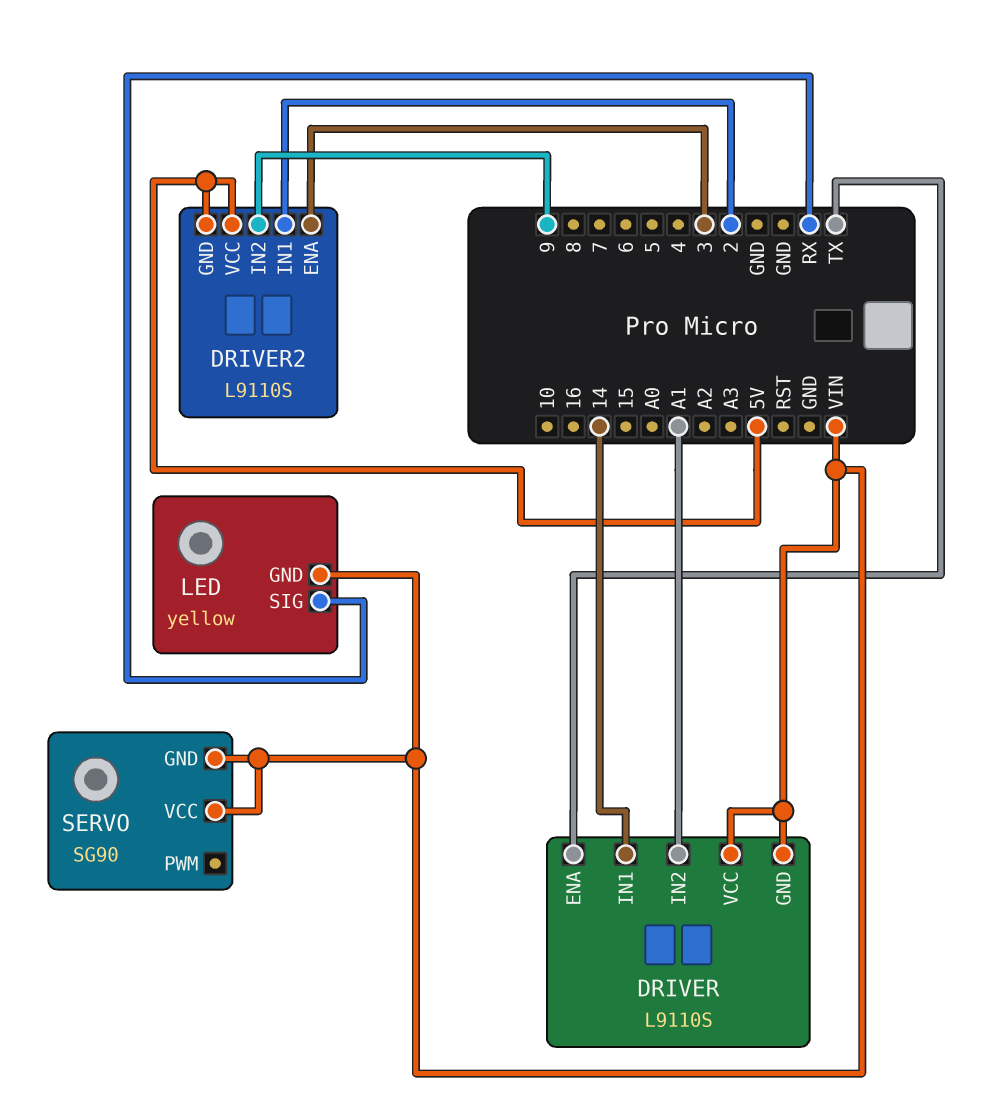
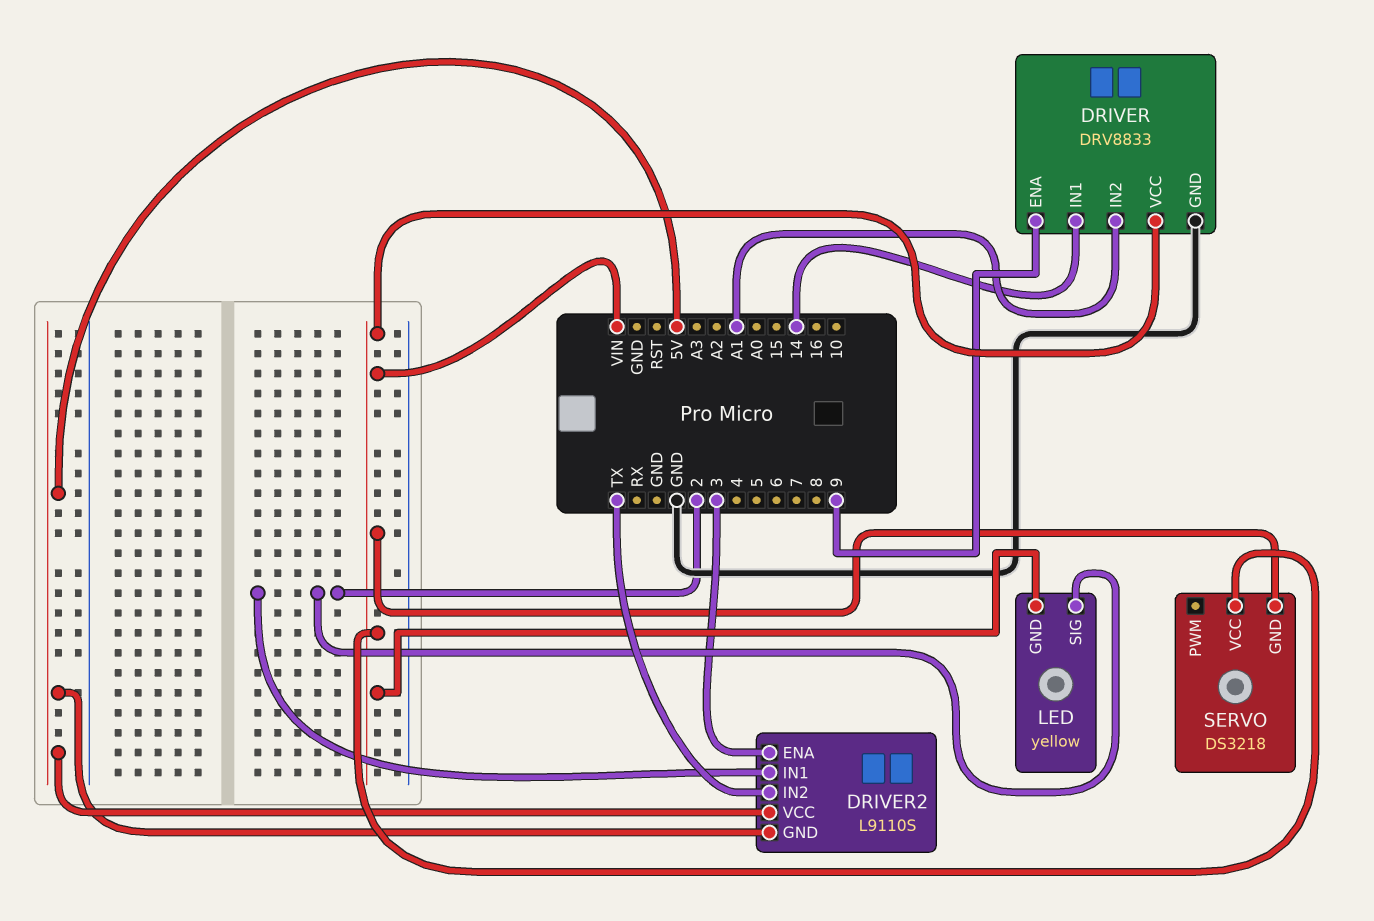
DRIVER: L9110S -> DRV8833
DRIVER pin ENA: TX -> 9
DRIVER pin GND: VIN -> GND
DRIVER2 pin IN2: 9 -> TX
LED pin SIG: RX -> 2
SERVO: SG90 -> DS3218

